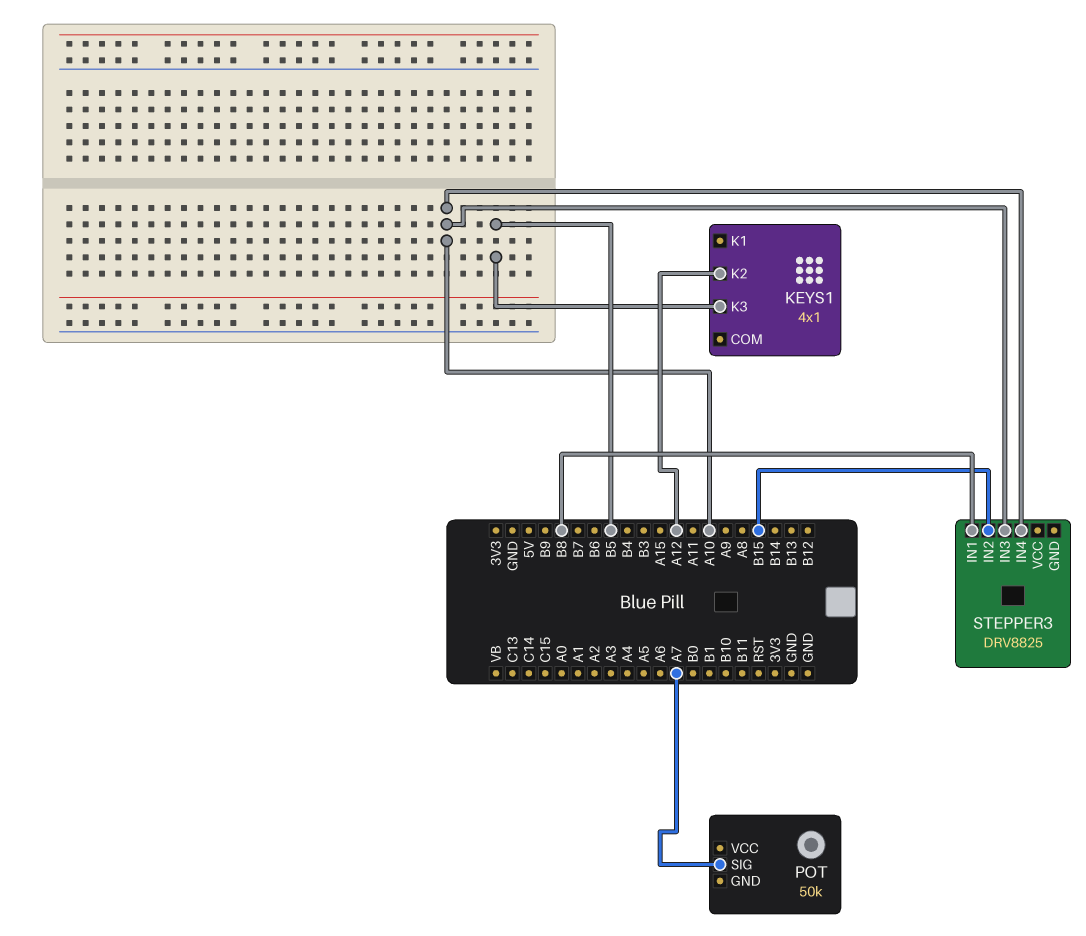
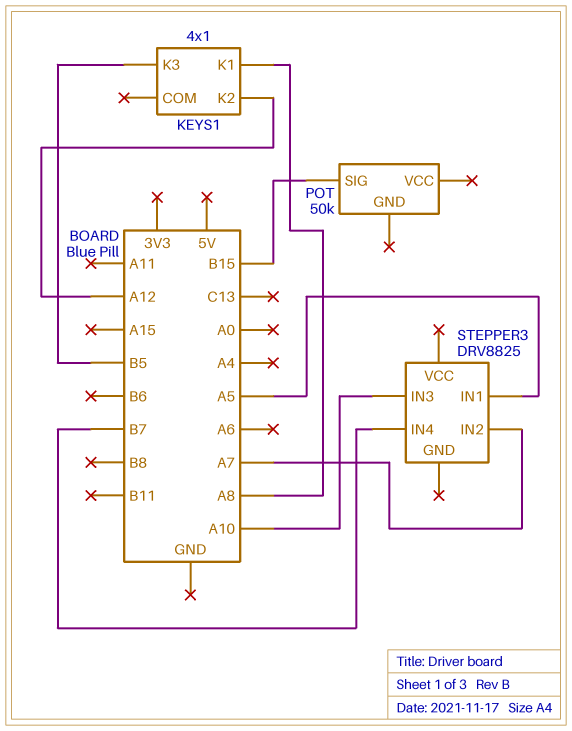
KEYS1 pin K1: none -> A8
POT pin SIG: A7 -> B15
STEPPER3 pin IN1: B8 -> A5
STEPPER3 pin IN2: B15 -> A7
STEPPER3 pin IN4: A10 -> B7

